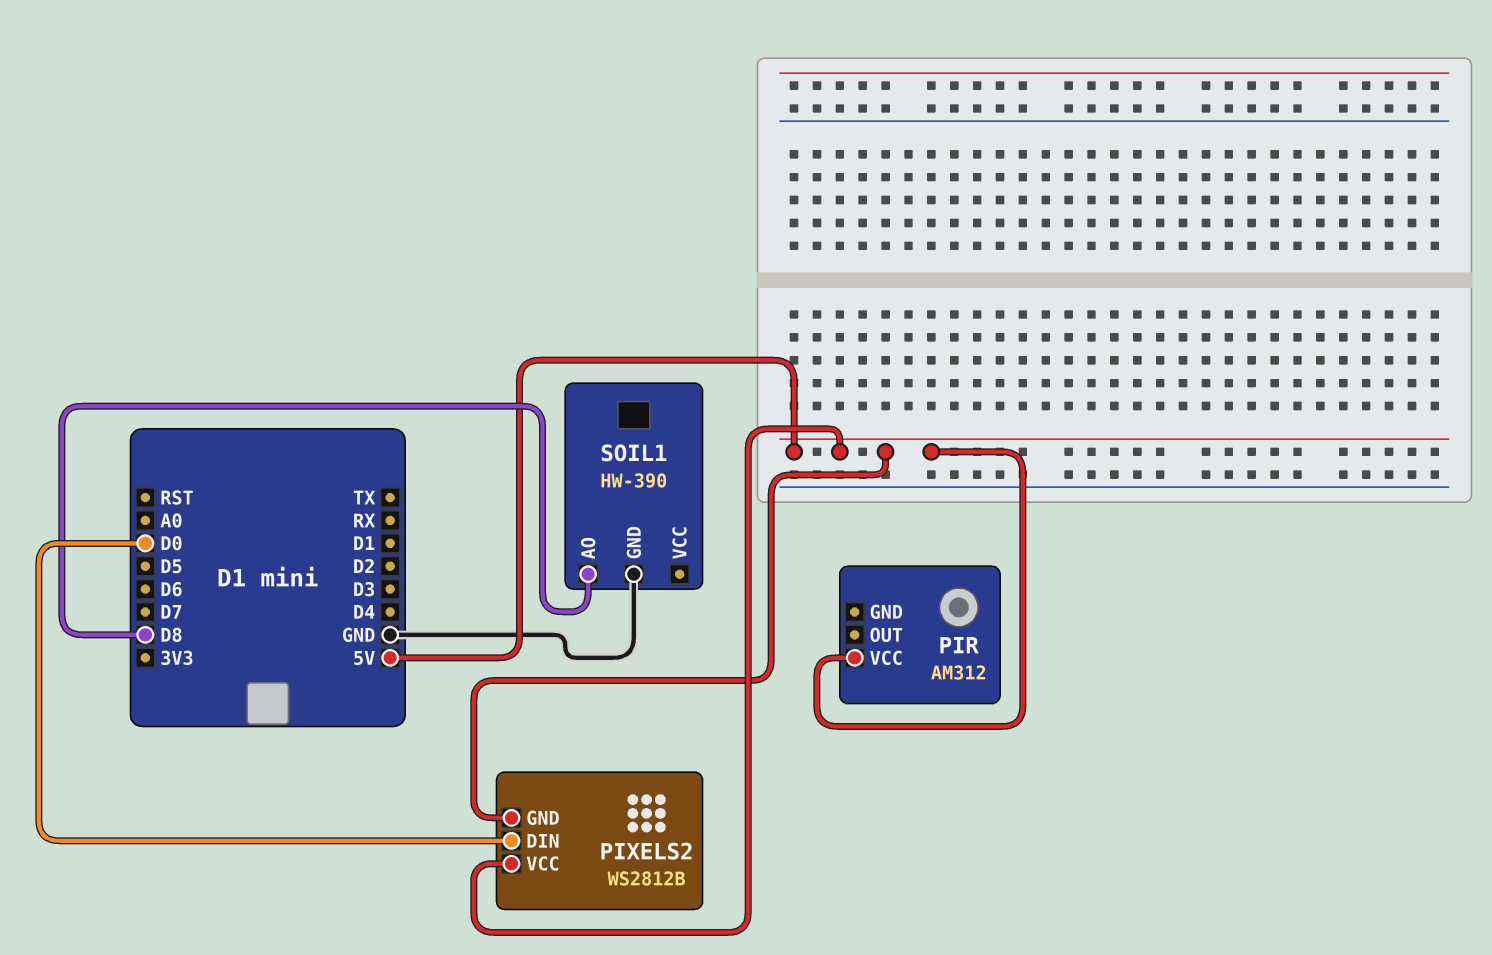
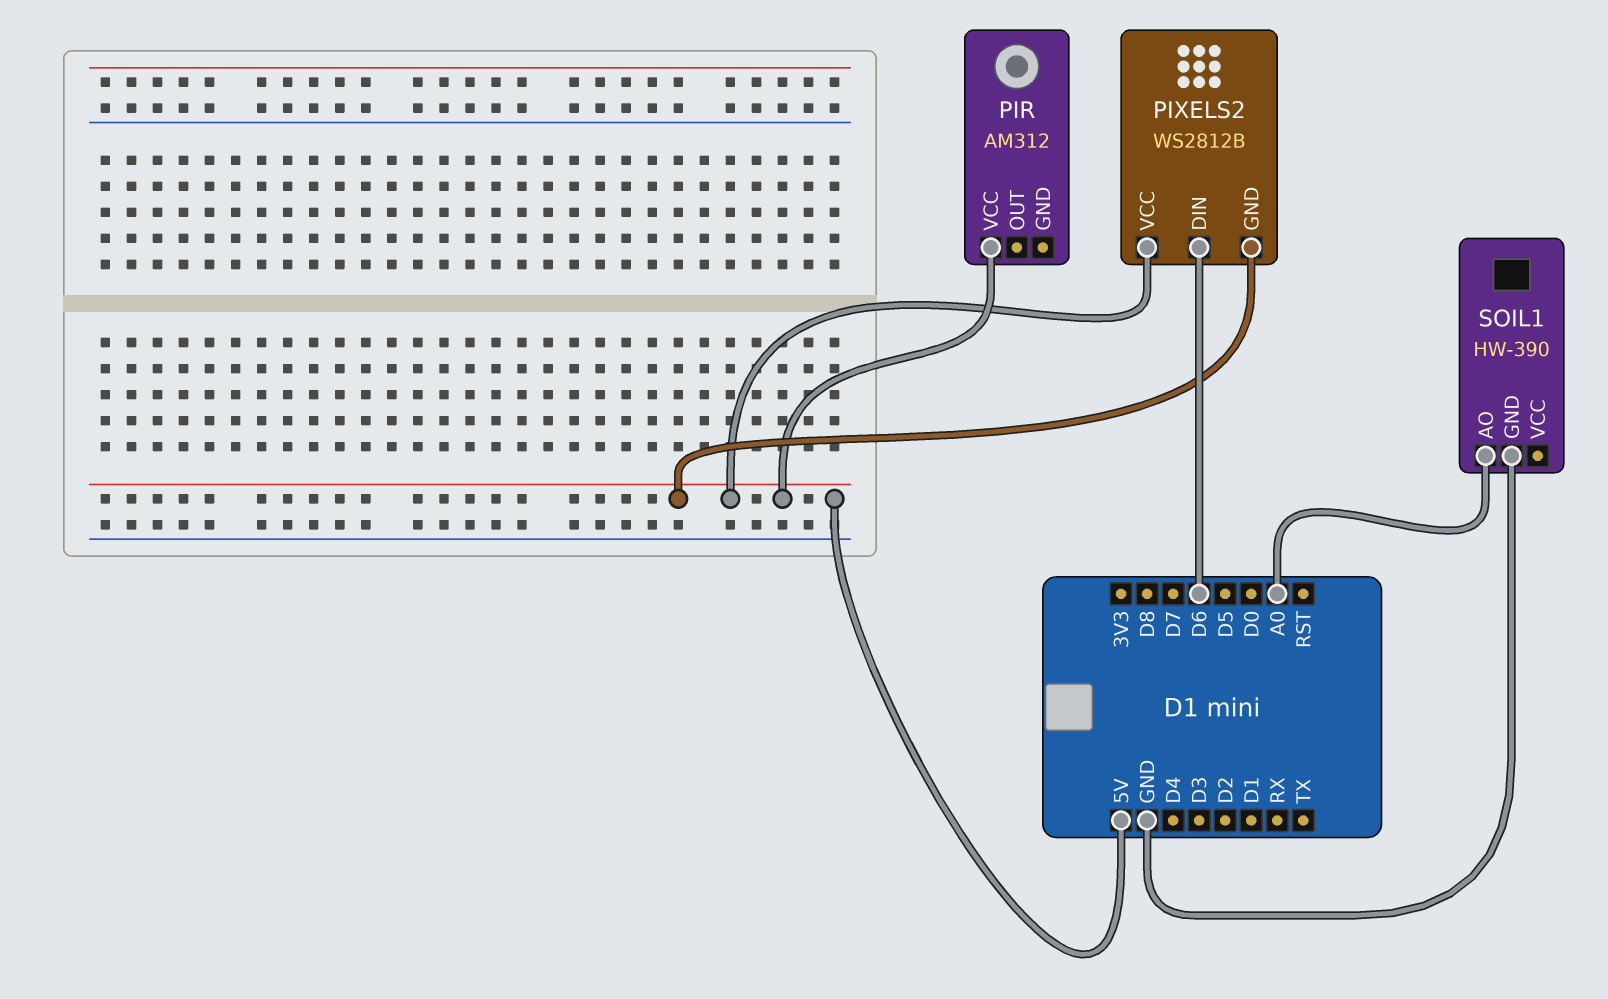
PIXELS2 pin DIN: D0 -> D6
SOIL1 pin AO: D8 -> A0

